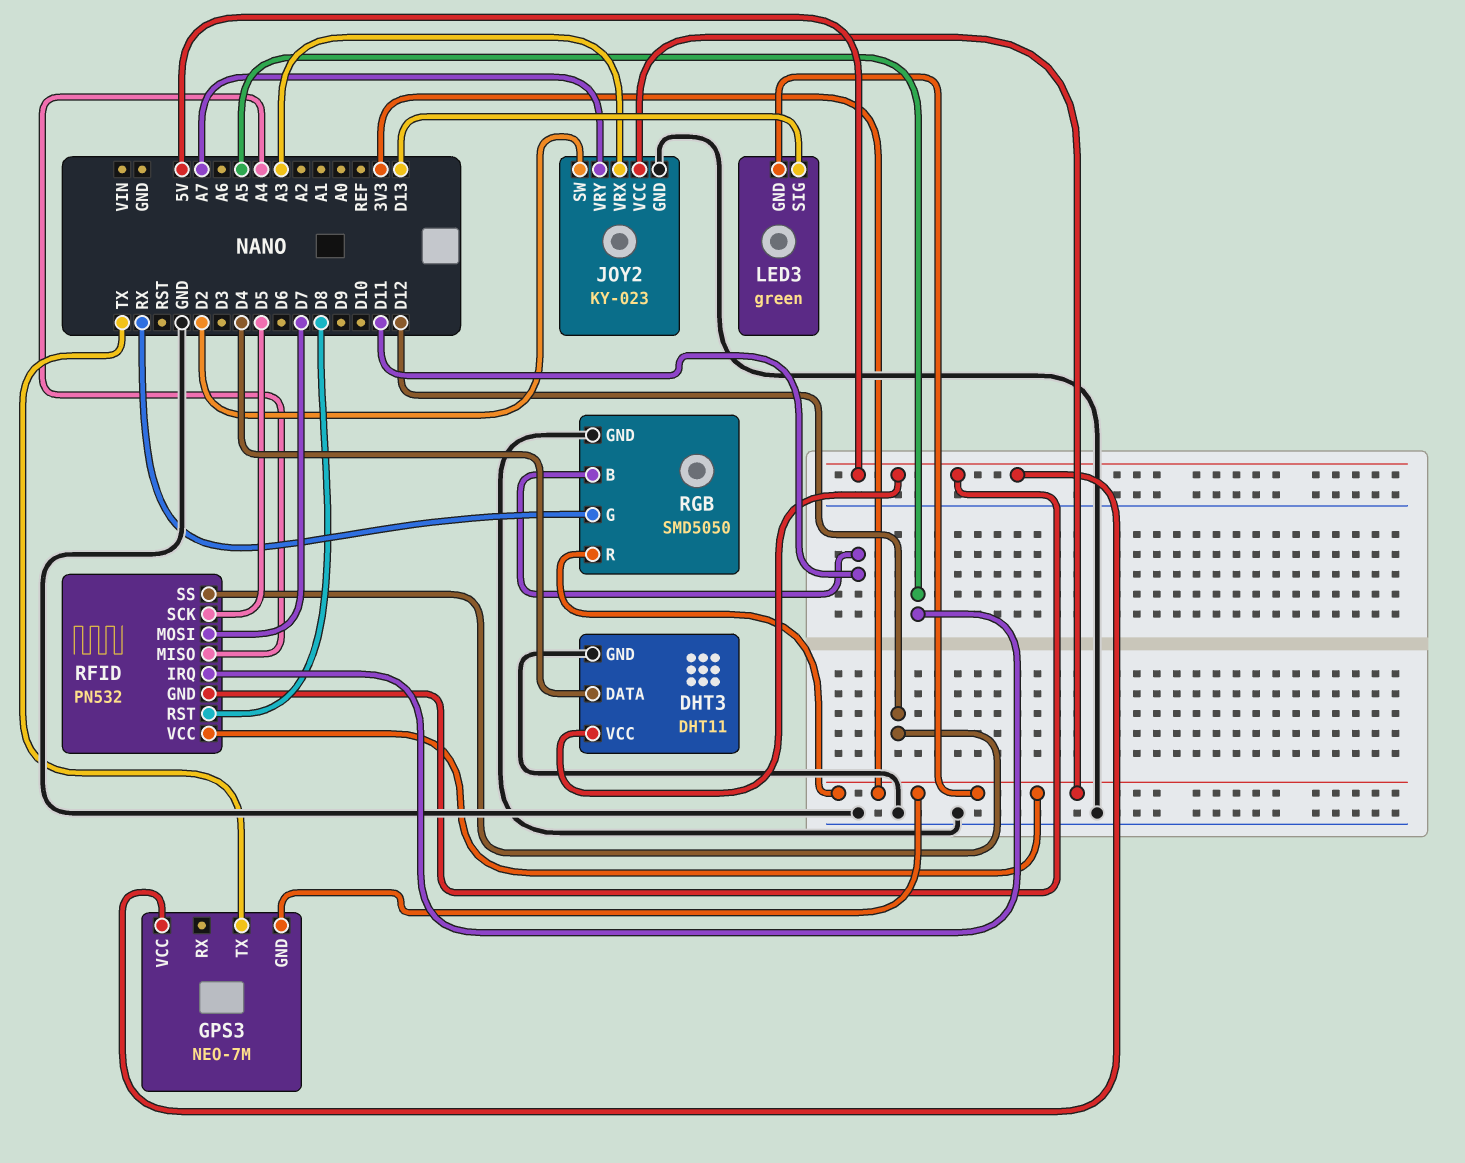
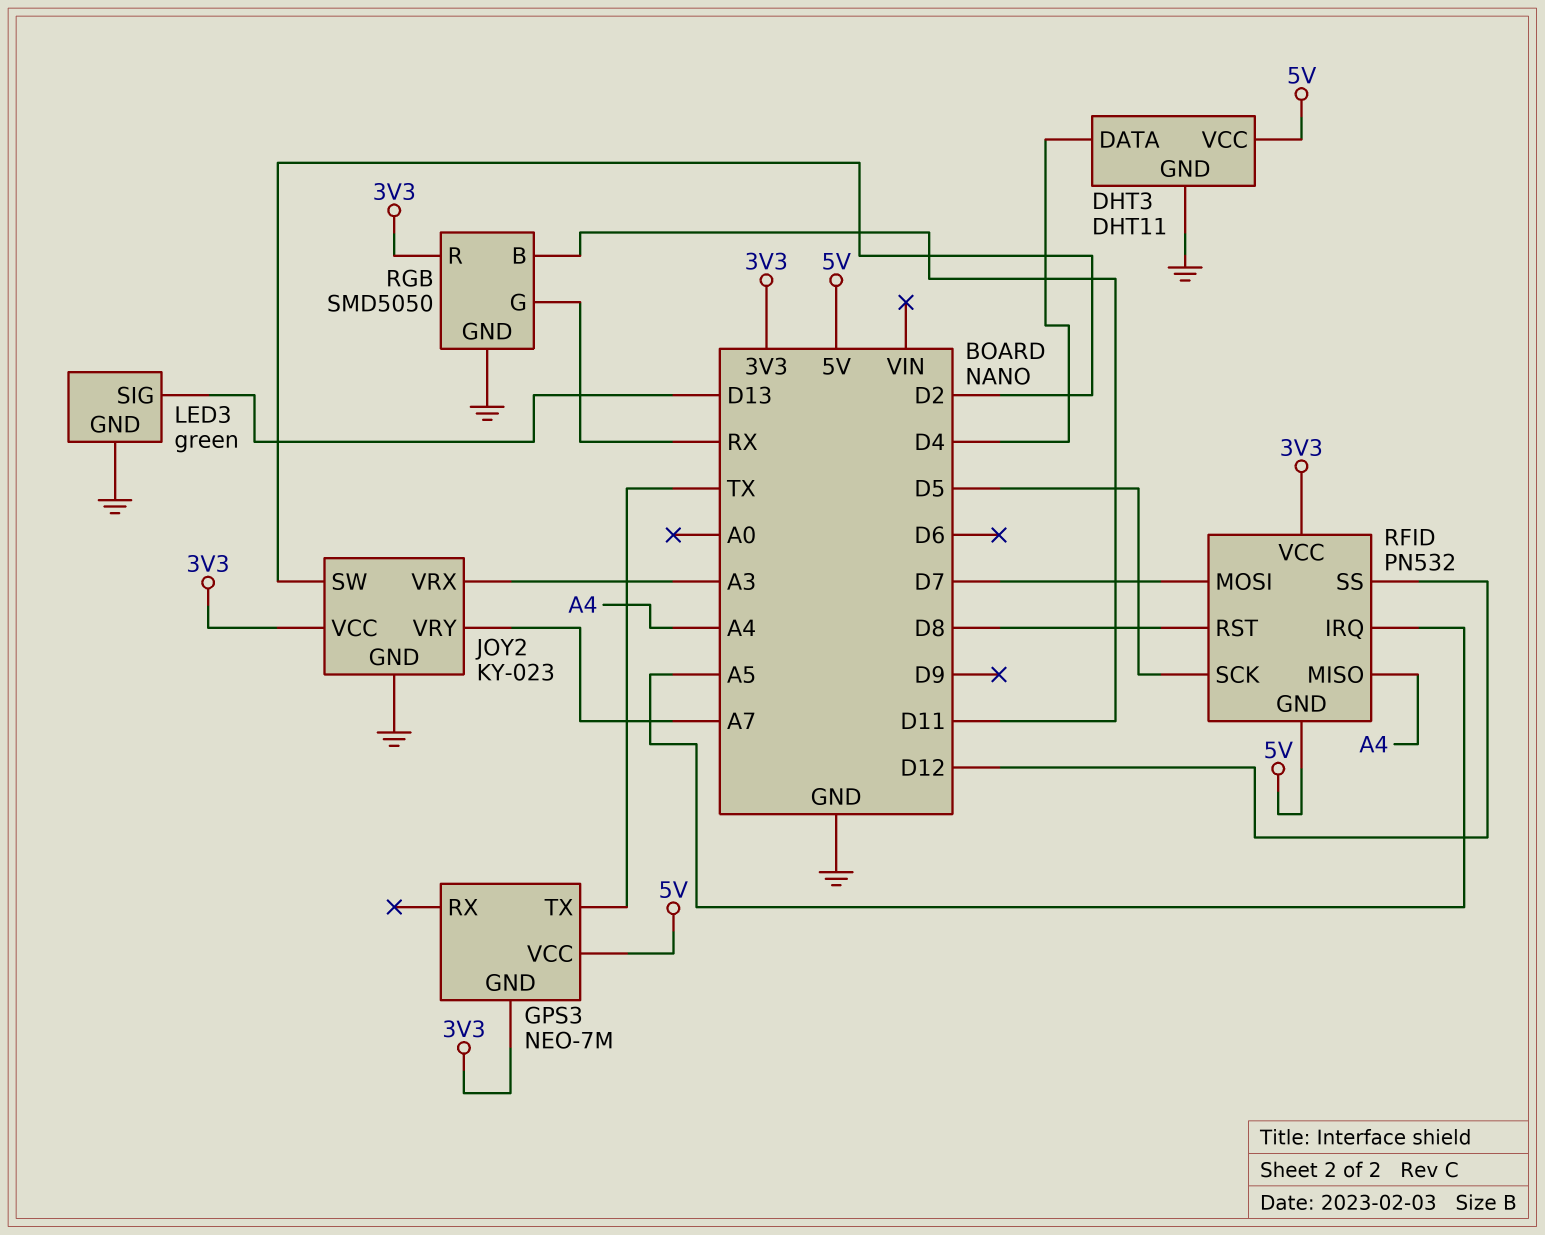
LED3 pin GND: 3V3 -> GND

